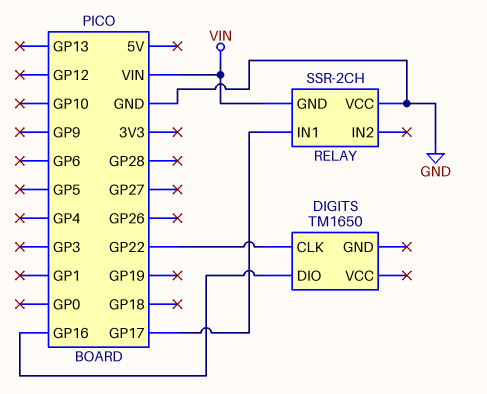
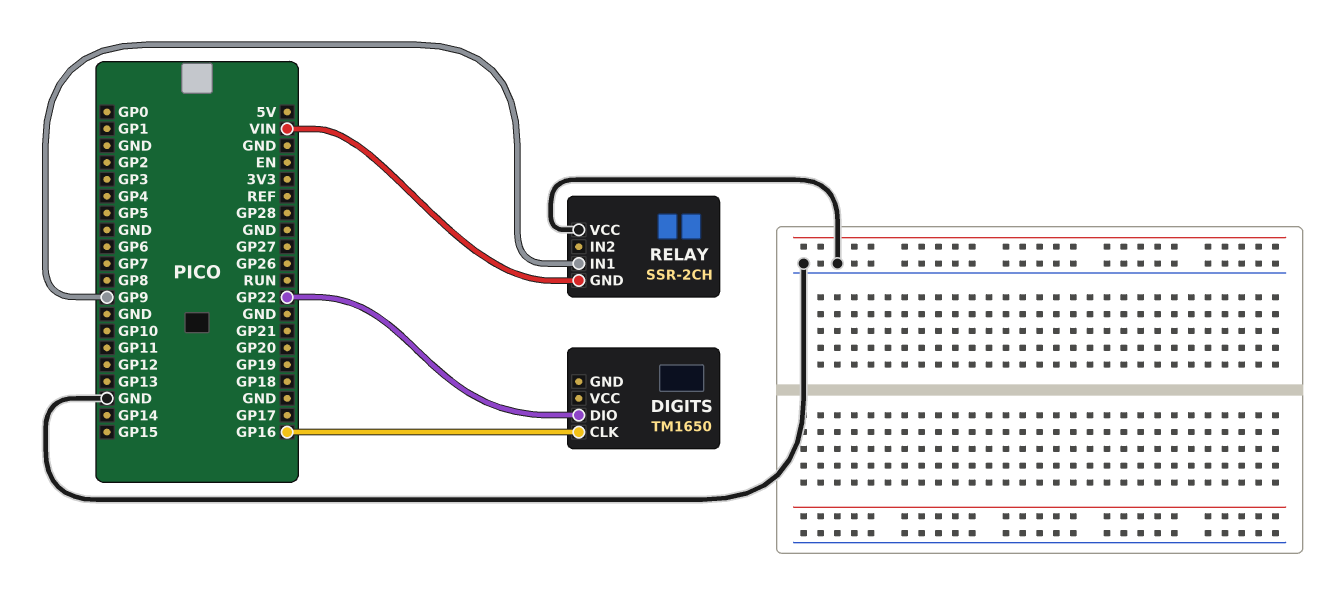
DIGITS pin CLK: GP22 -> GP16
DIGITS pin DIO: GP16 -> GP22
RELAY pin IN1: GP17 -> GP9

